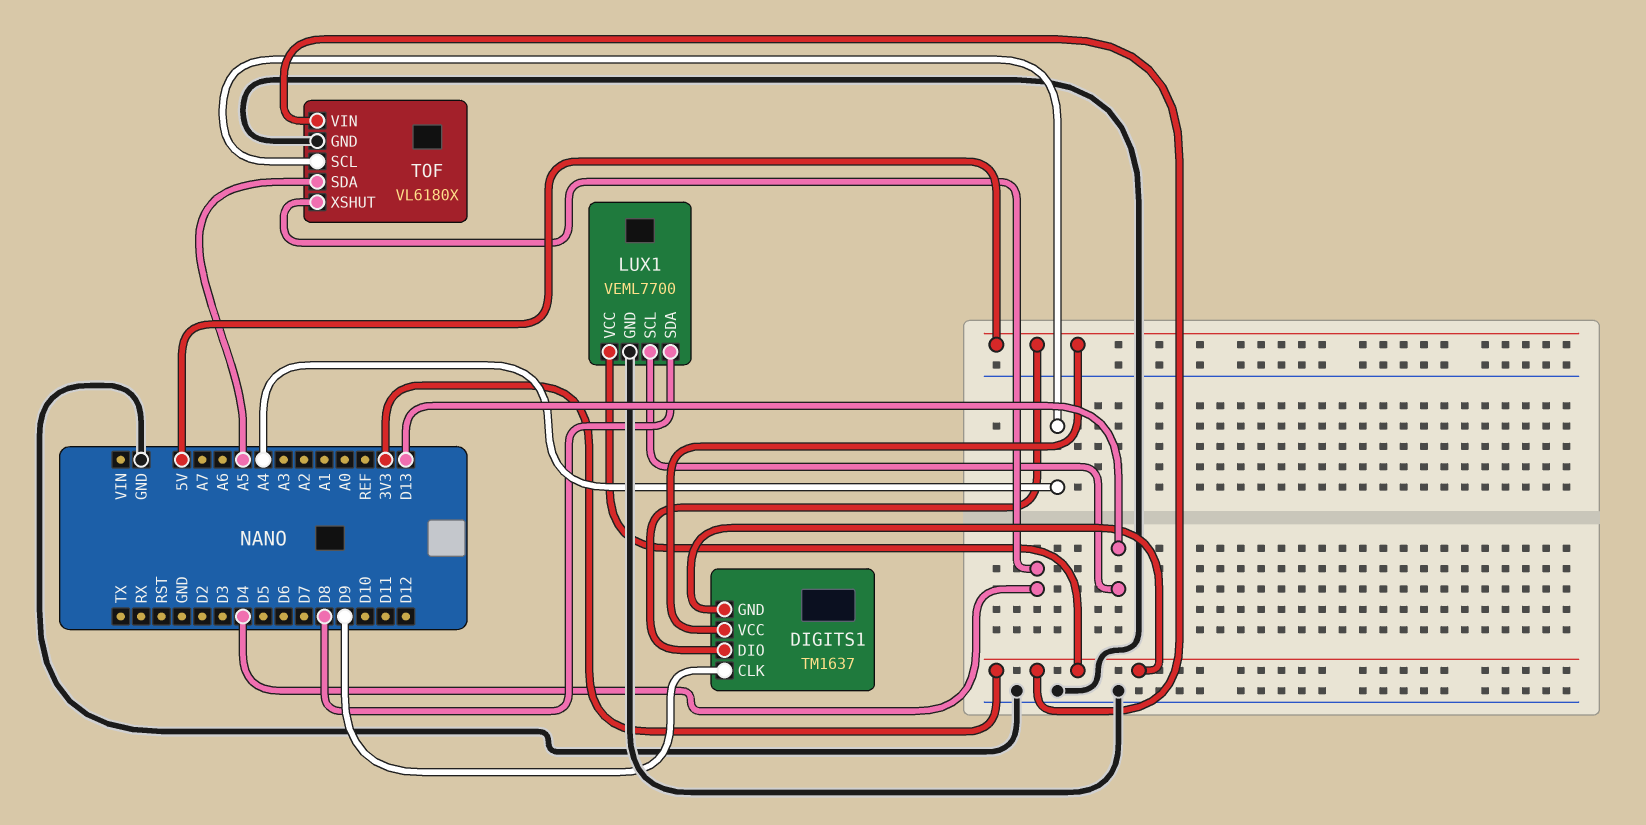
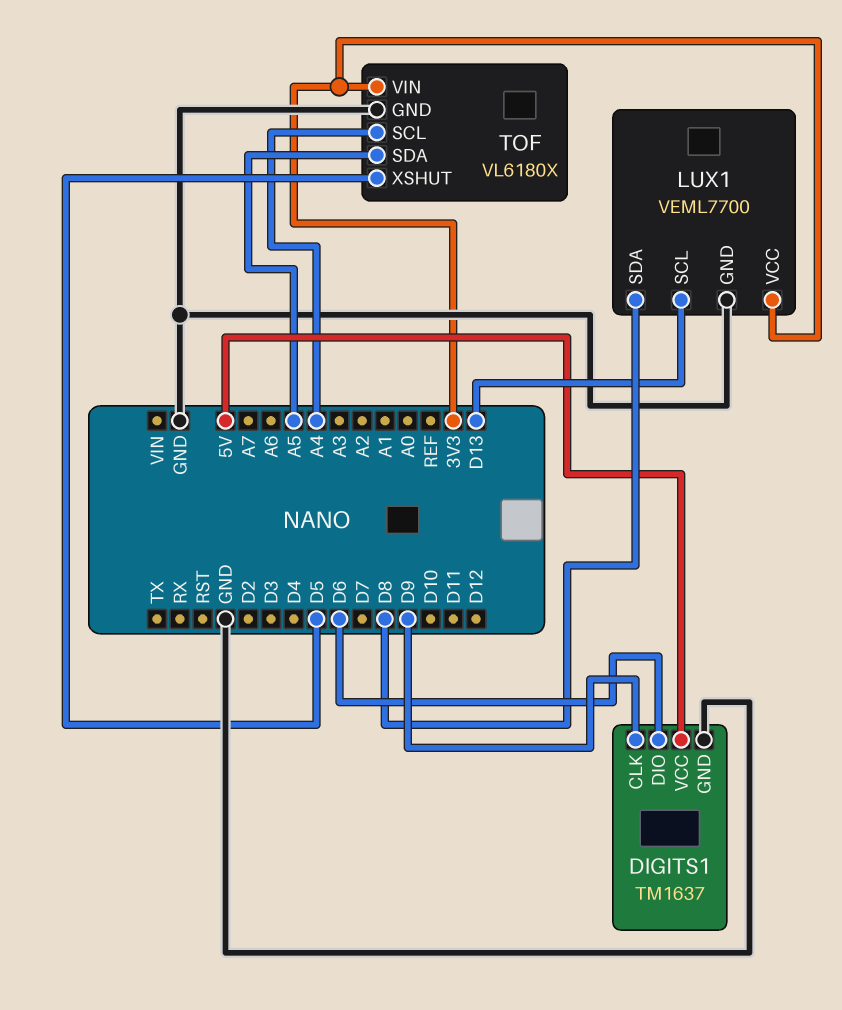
DIGITS1 pin DIO: 5V -> D6
DIGITS1 pin GND: 3V3 -> GND
TOF pin XSHUT: D4 -> D5

